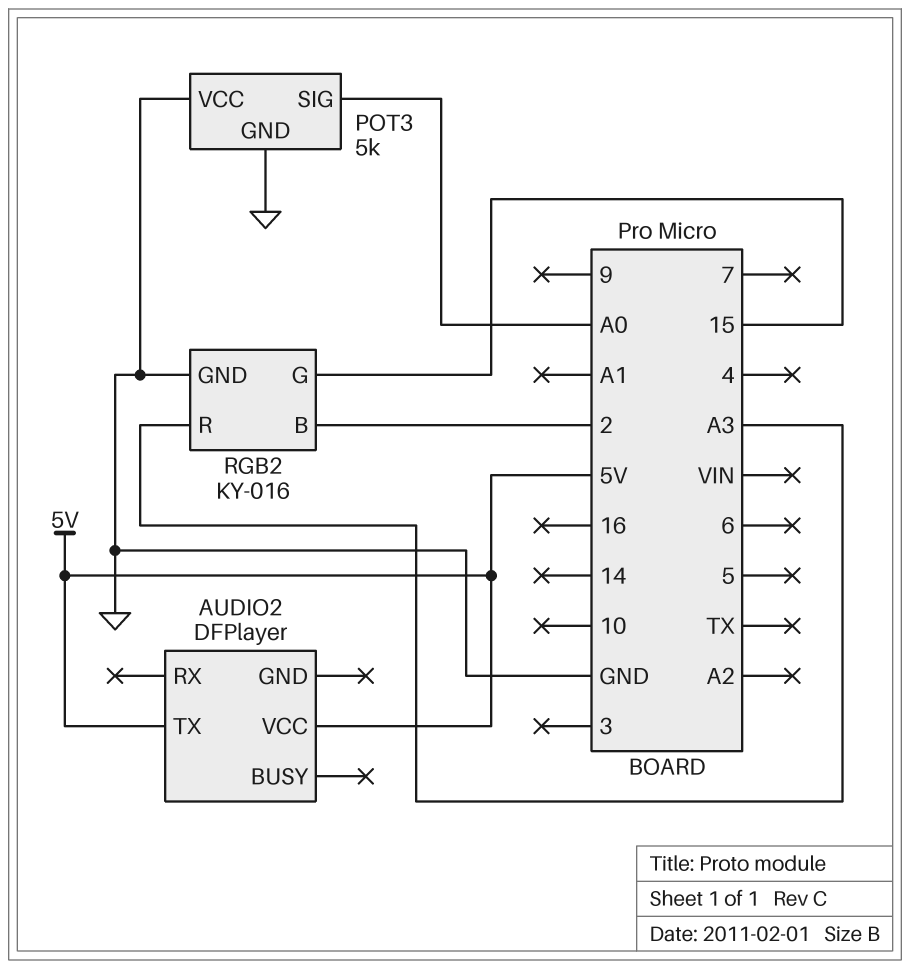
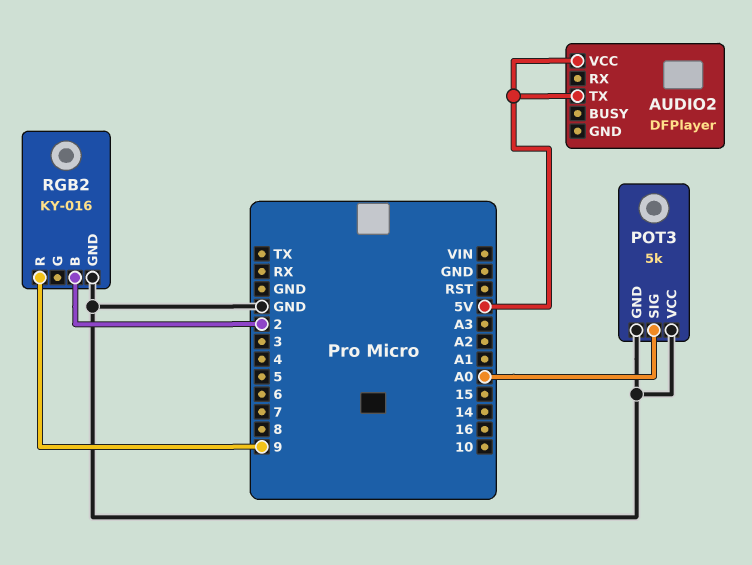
RGB2 pin G: 15 -> none
RGB2 pin R: A3 -> 9

